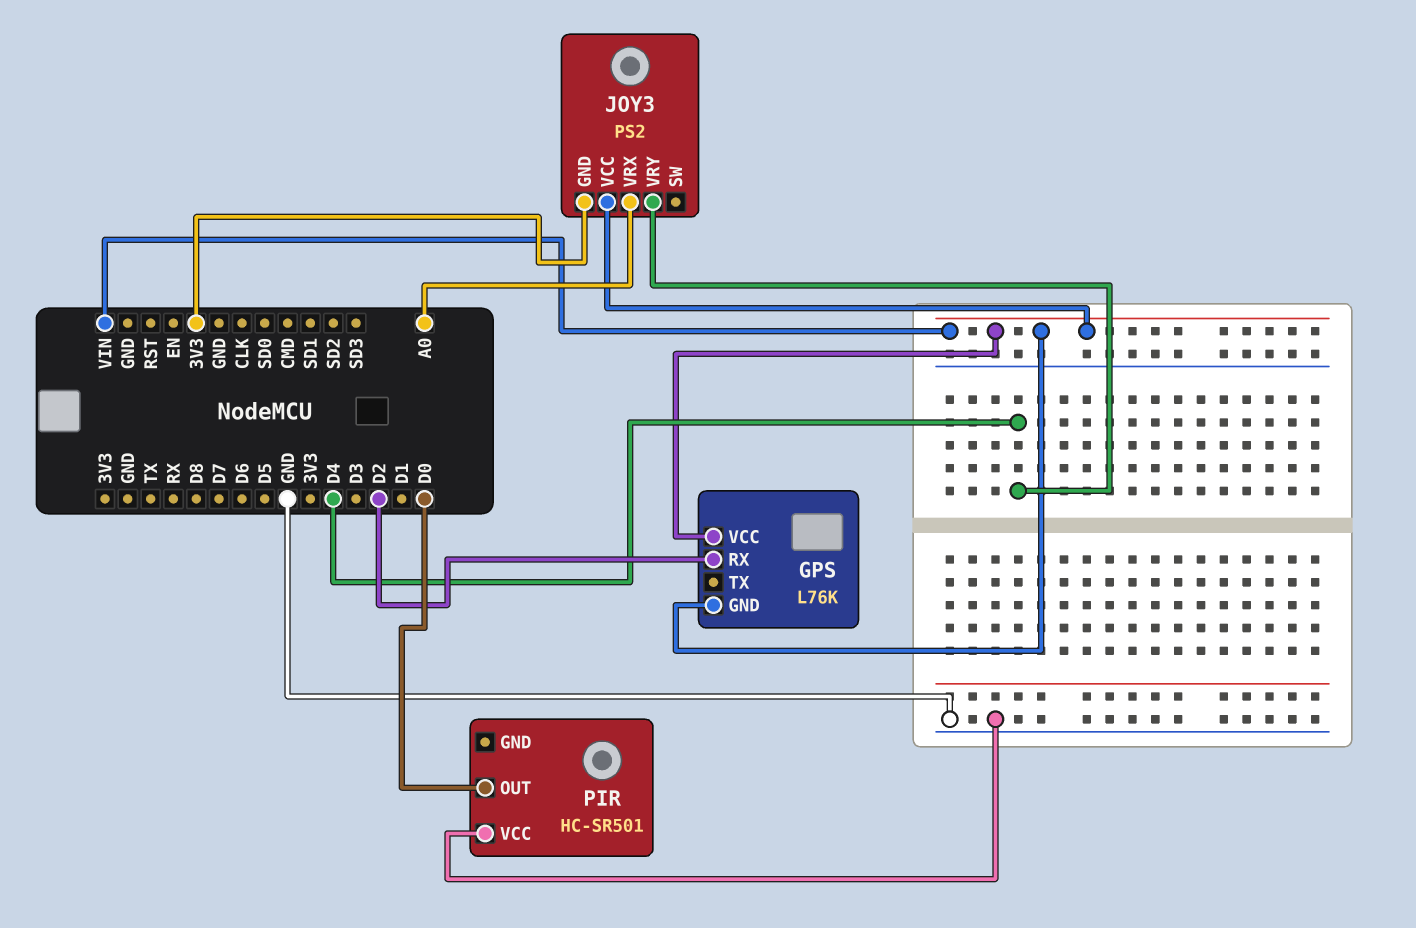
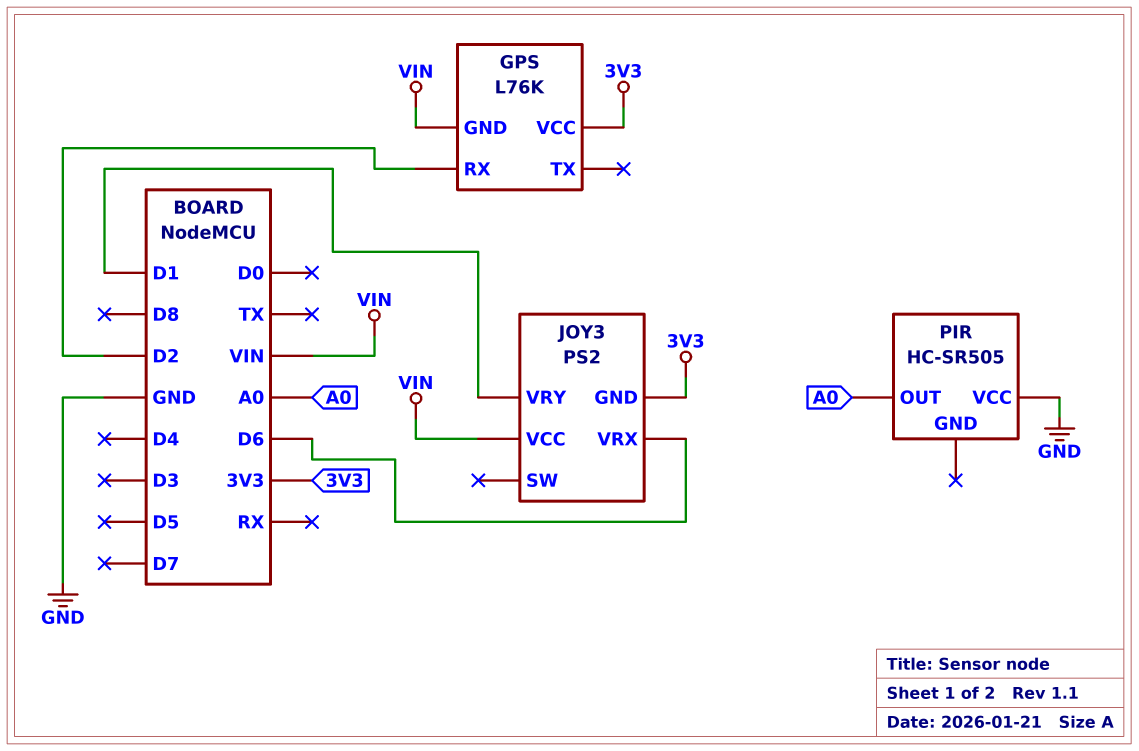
GPS pin VCC: VIN -> 3V3
JOY3 pin VRX: A0 -> D6
JOY3 pin VRY: D4 -> D1
PIR: HC-SR501 -> HC-SR505
PIR pin OUT: D0 -> A0

